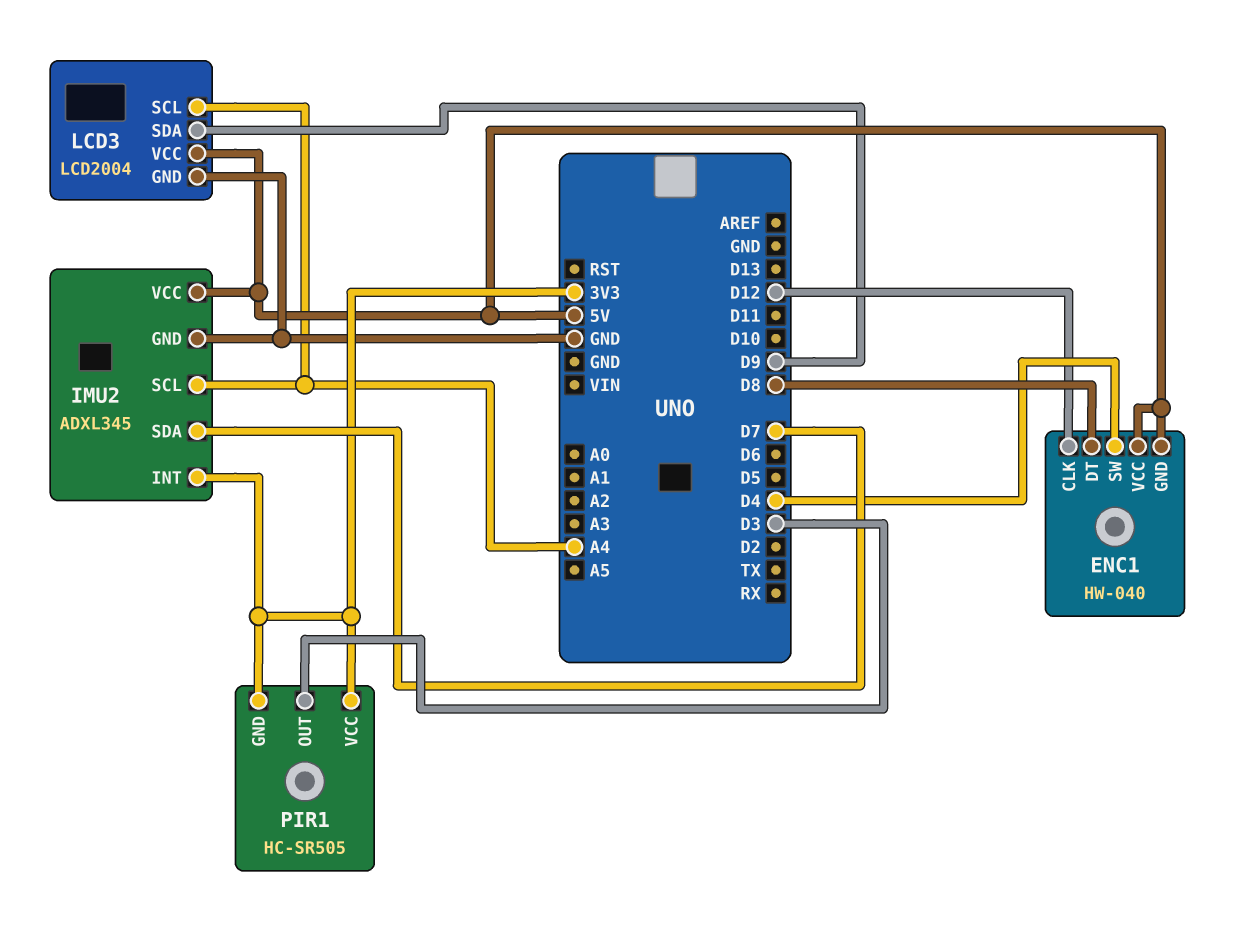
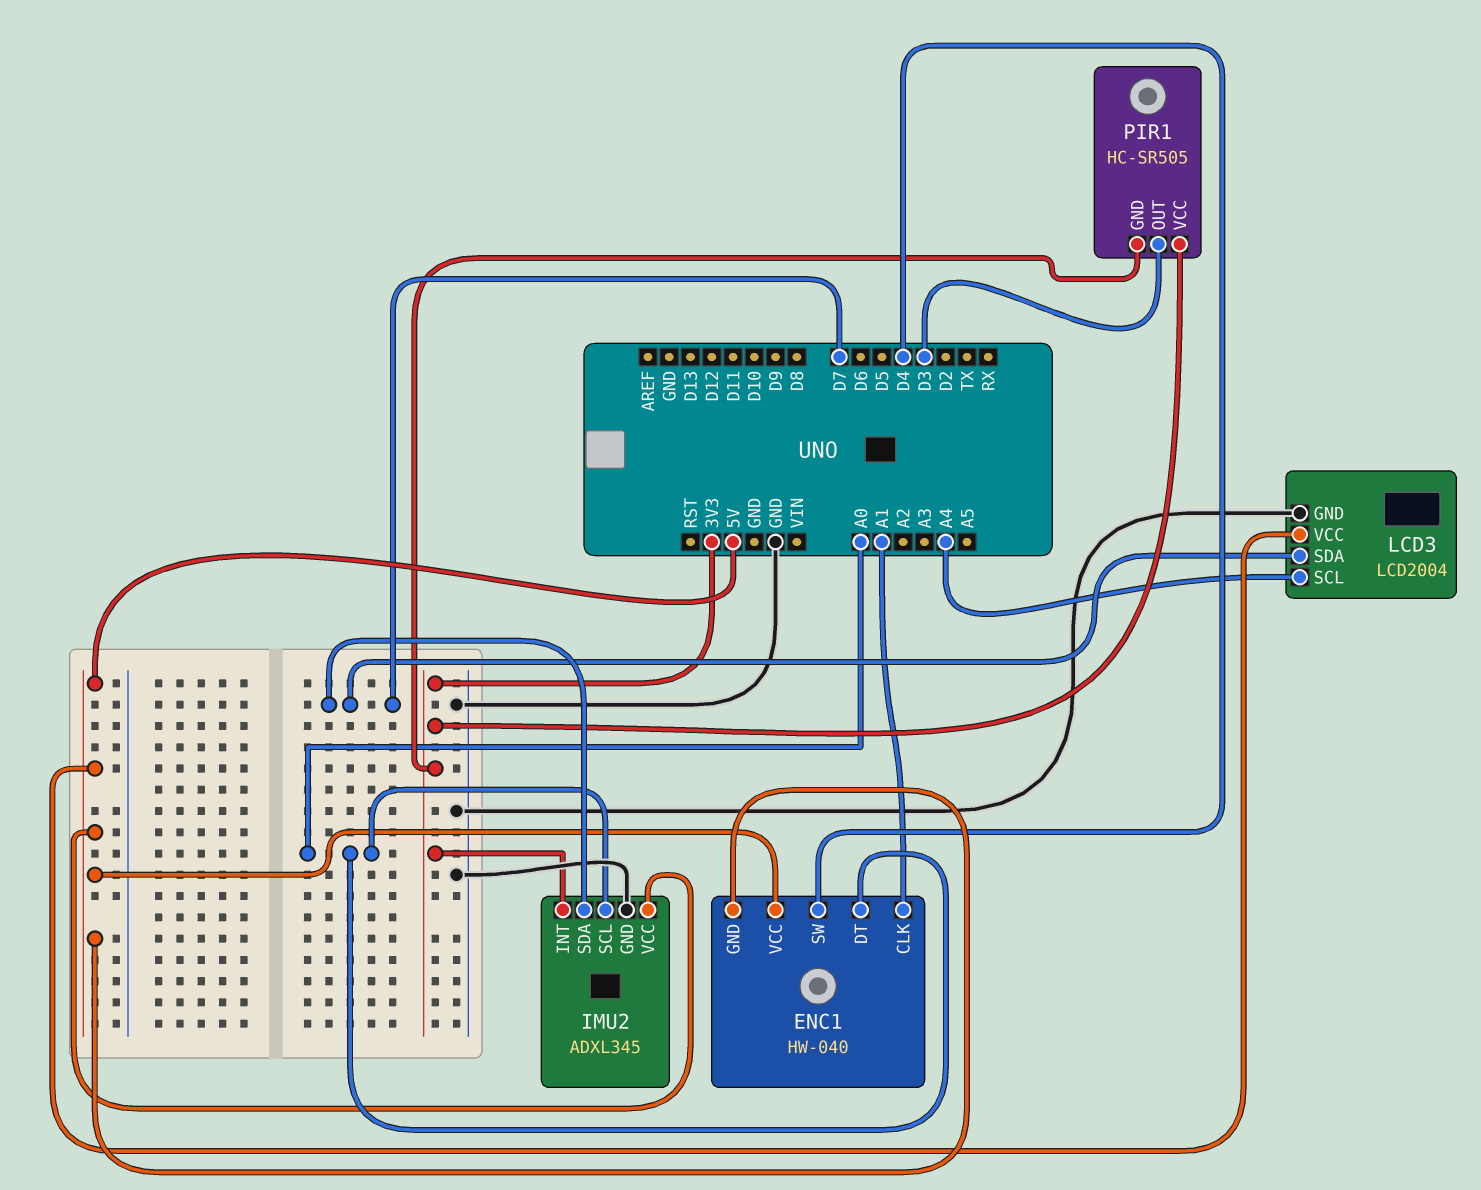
ENC1 pin CLK: D12 -> A1
ENC1 pin DT: D8 -> A0
IMU2 pin SCL: A4 -> A0
LCD3 pin SDA: D9 -> D7

